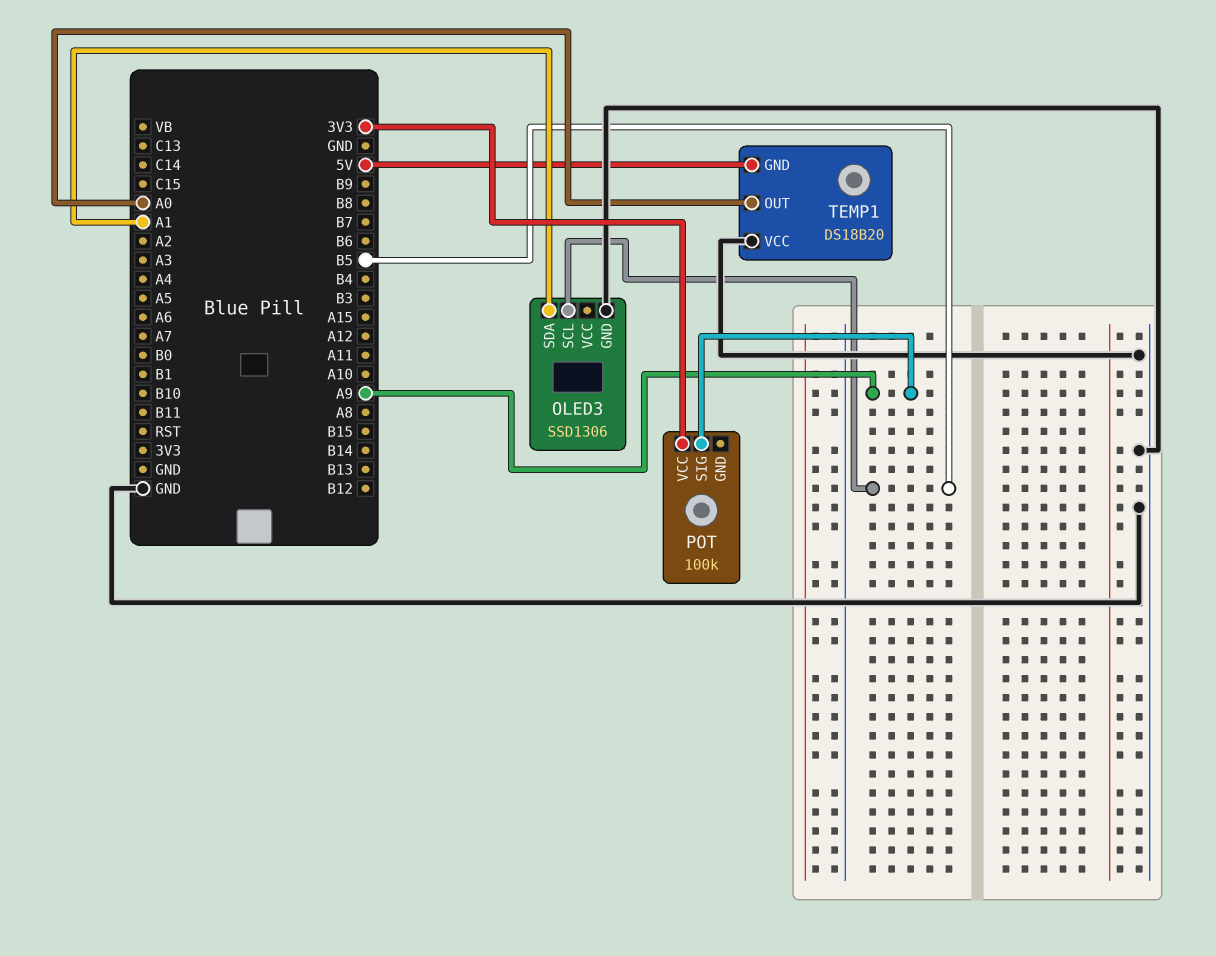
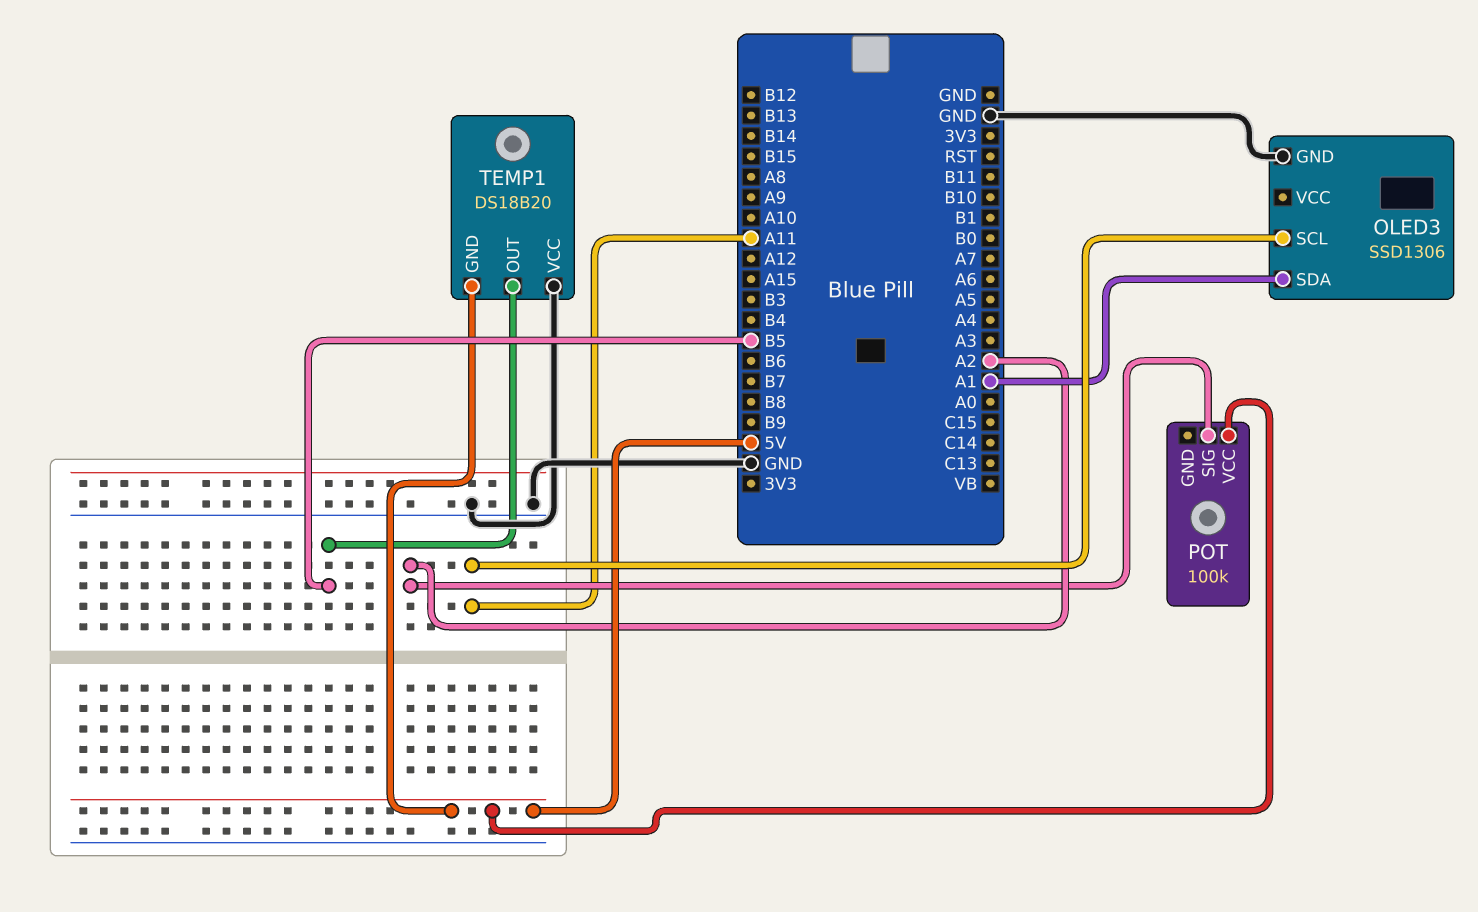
OLED3 pin SCL: B5 -> A11
POT pin SIG: A9 -> A2
POT pin VCC: 3V3 -> 5V
TEMP1 pin OUT: A0 -> B5

